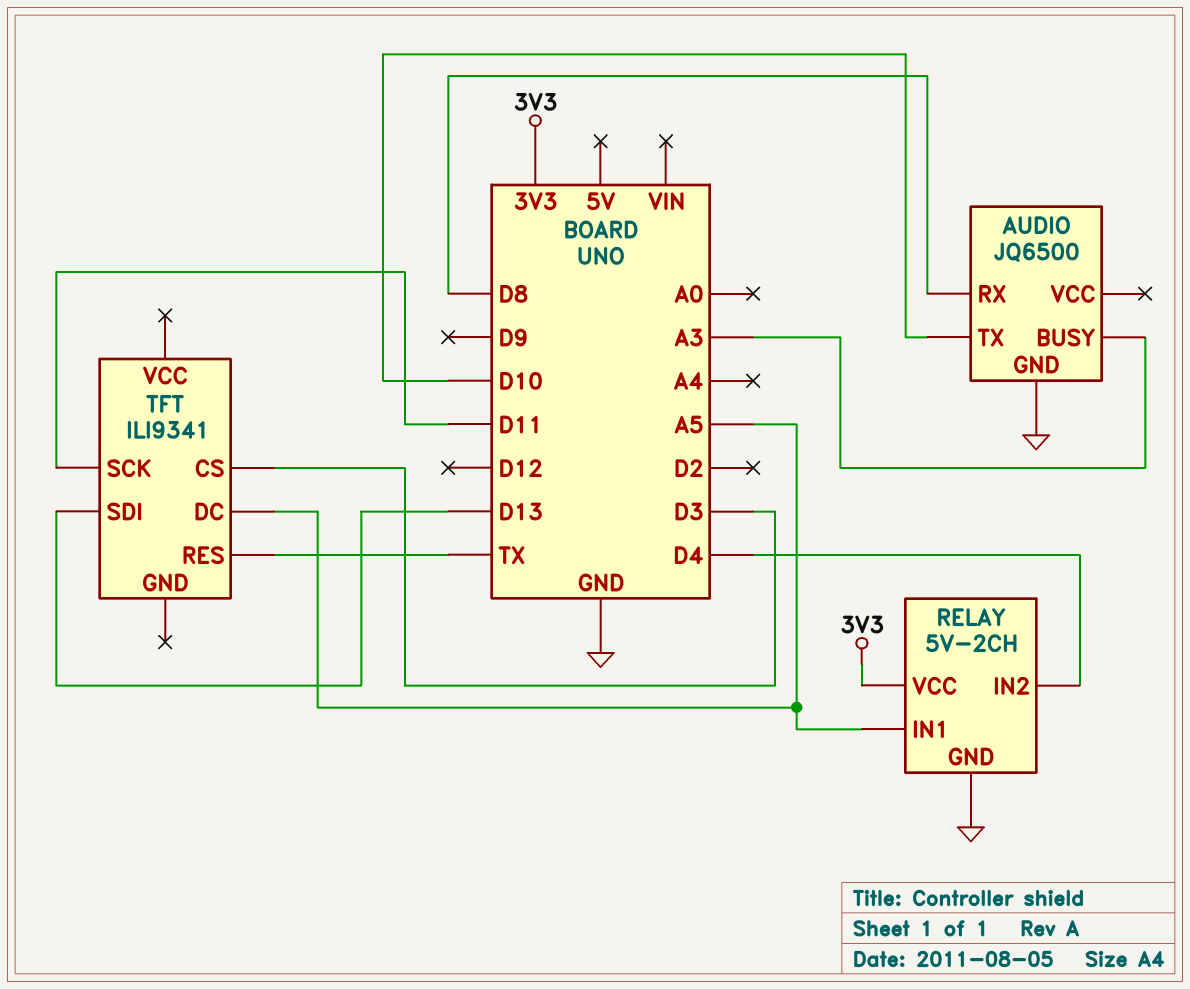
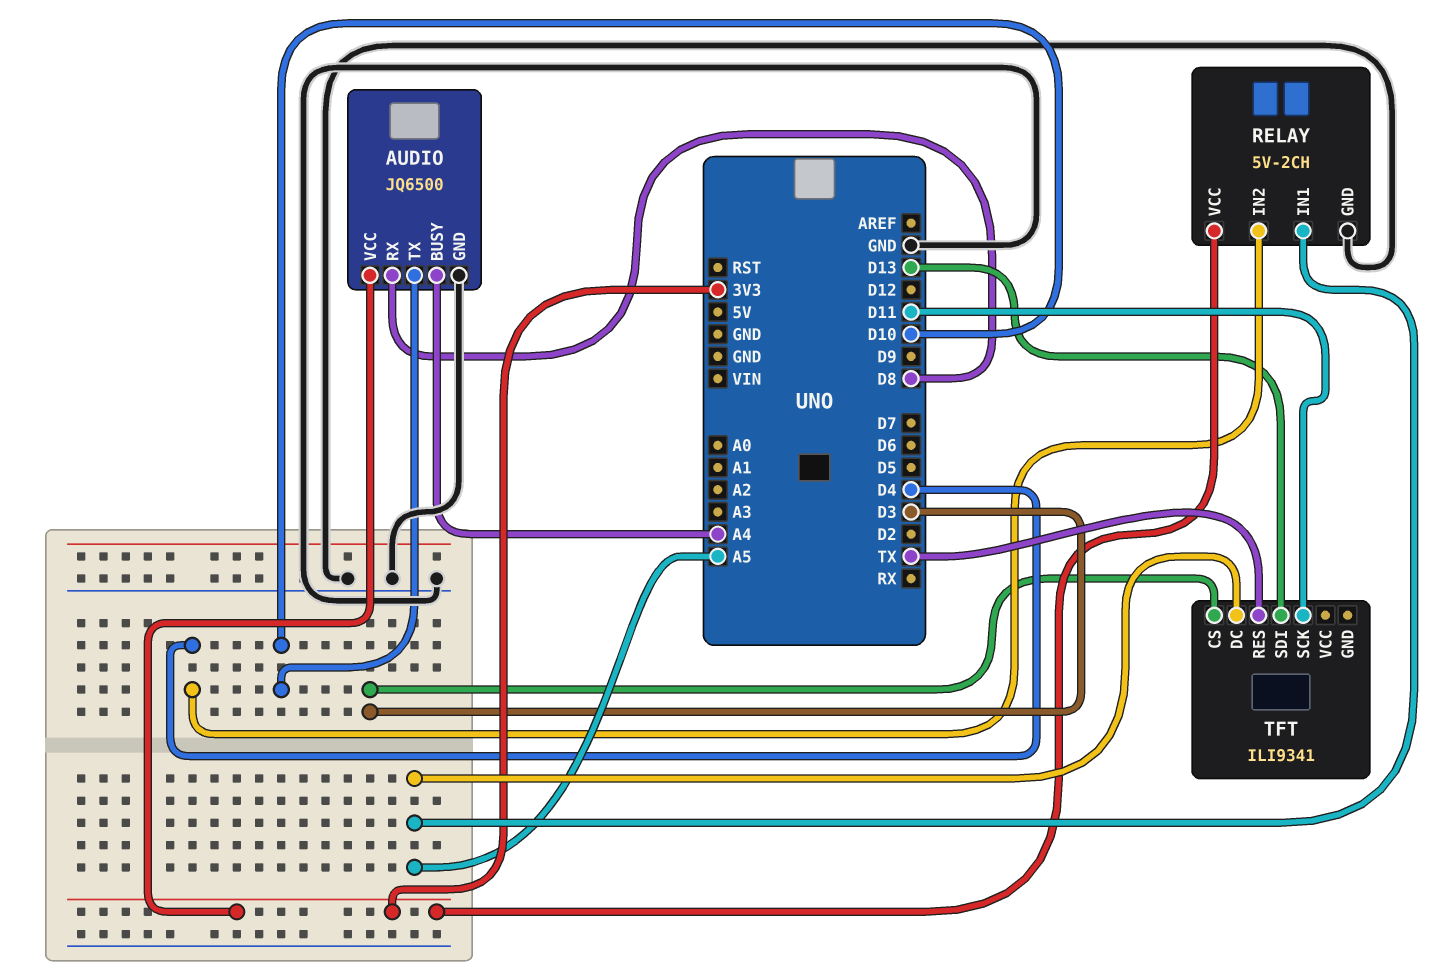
AUDIO pin BUSY: A3 -> A4
AUDIO pin VCC: none -> 3V3

